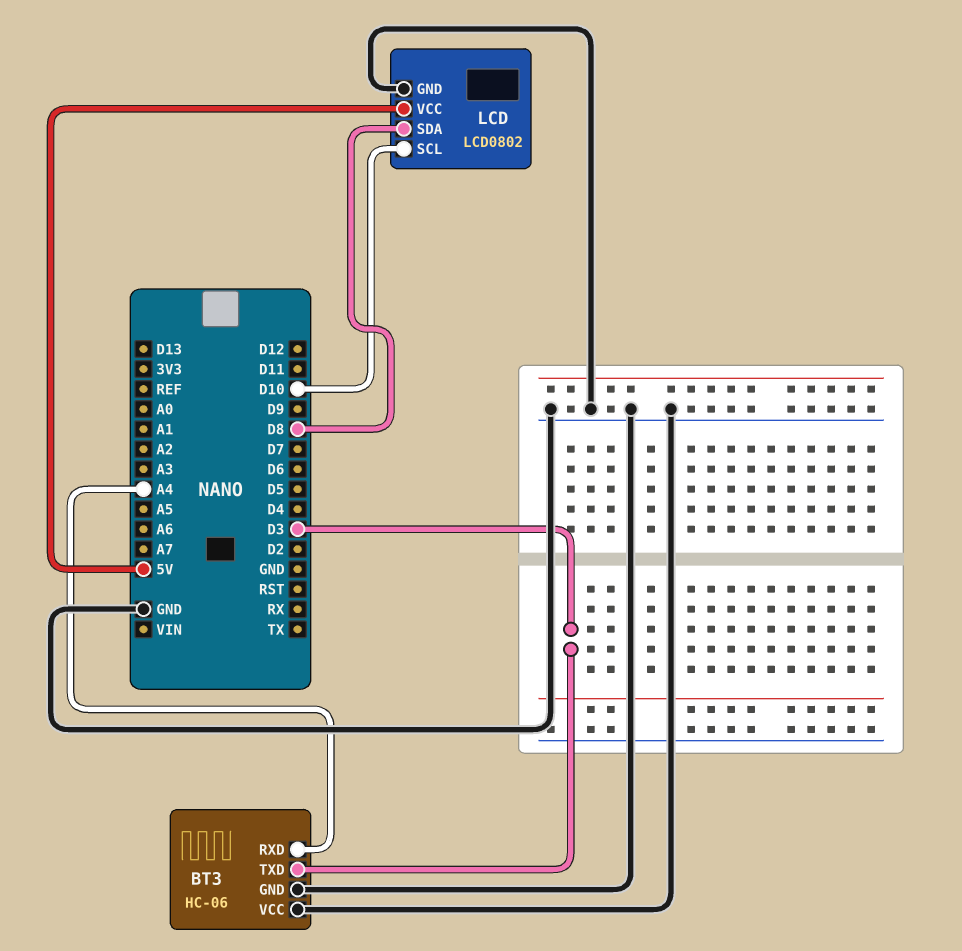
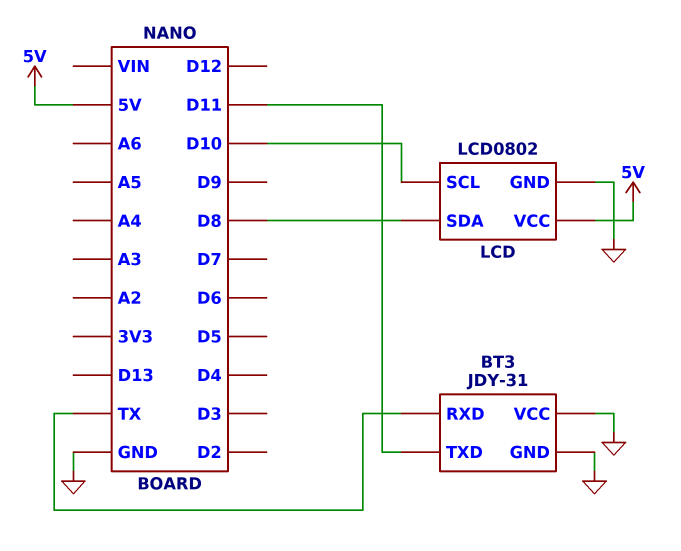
BT3: HC-06 -> JDY-31
BT3 pin RXD: A4 -> TX
BT3 pin TXD: D3 -> D11

